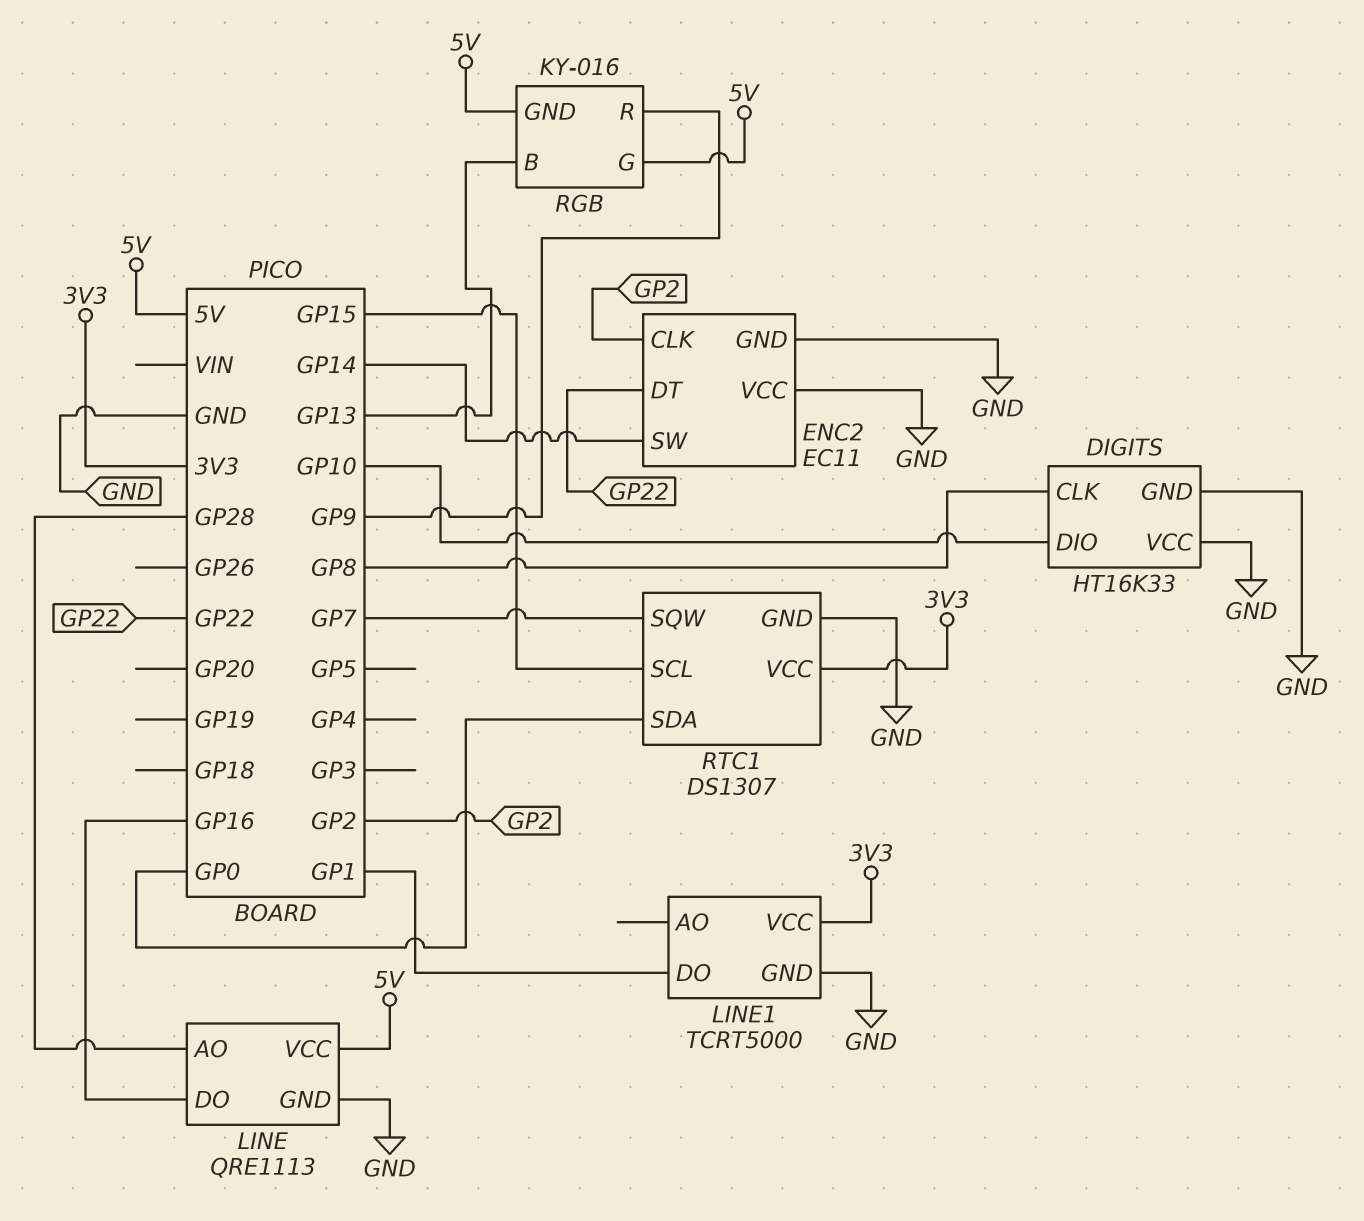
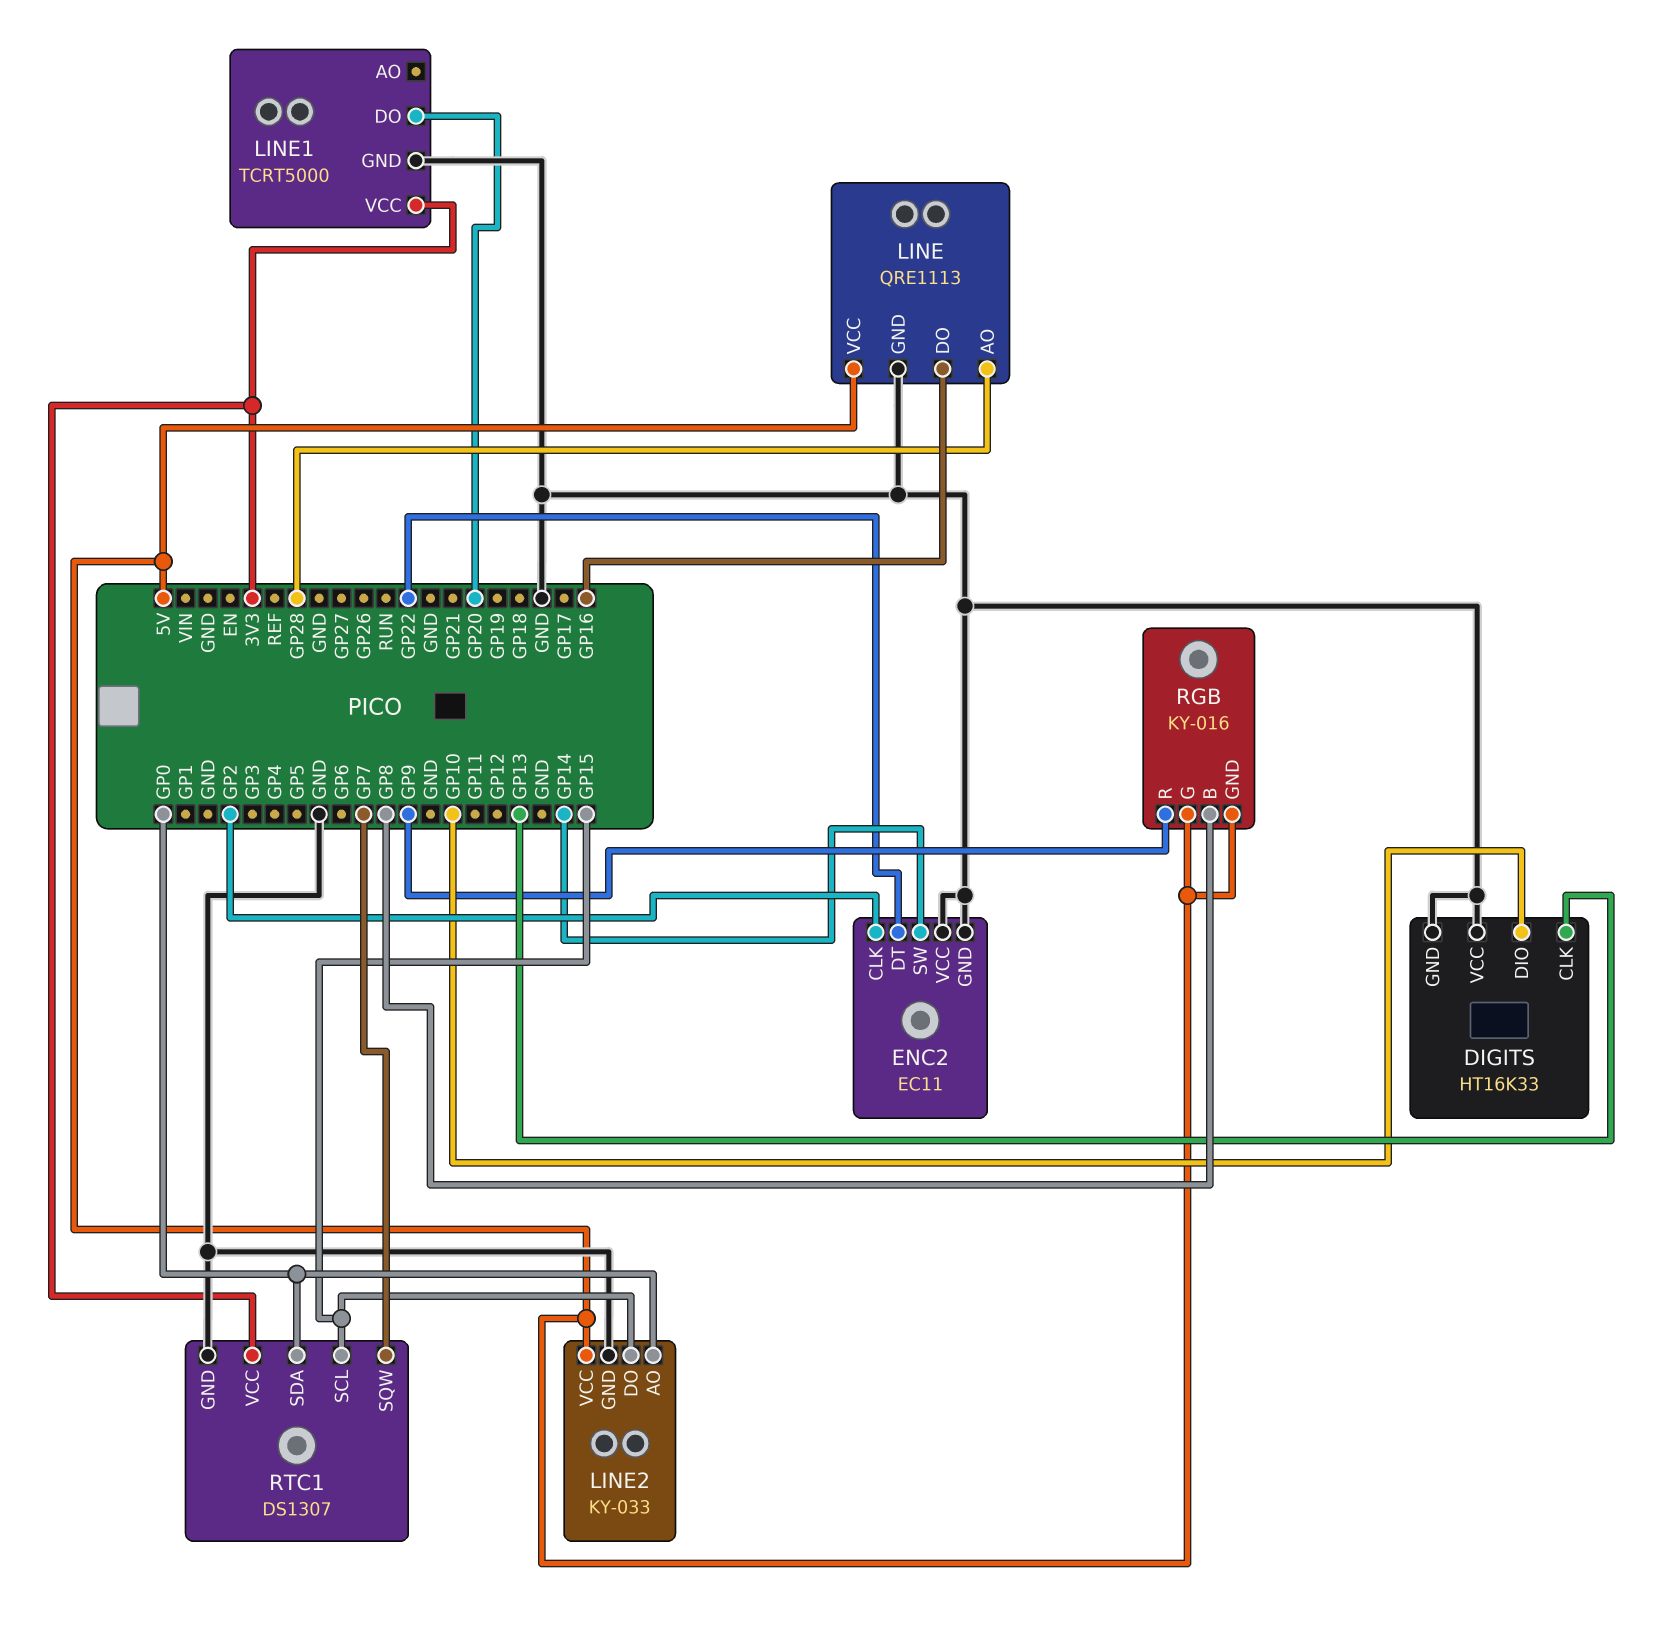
DIGITS pin CLK: GP8 -> GP13
LINE1 pin DO: GP1 -> GP20
LINE2: none -> KY-033
LINE2 pin AO: none -> GP0
LINE2 pin DO: none -> GP15
LINE2 pin GND: none -> GND
LINE2 pin VCC: none -> 5V
RGB pin B: GP13 -> GP8

